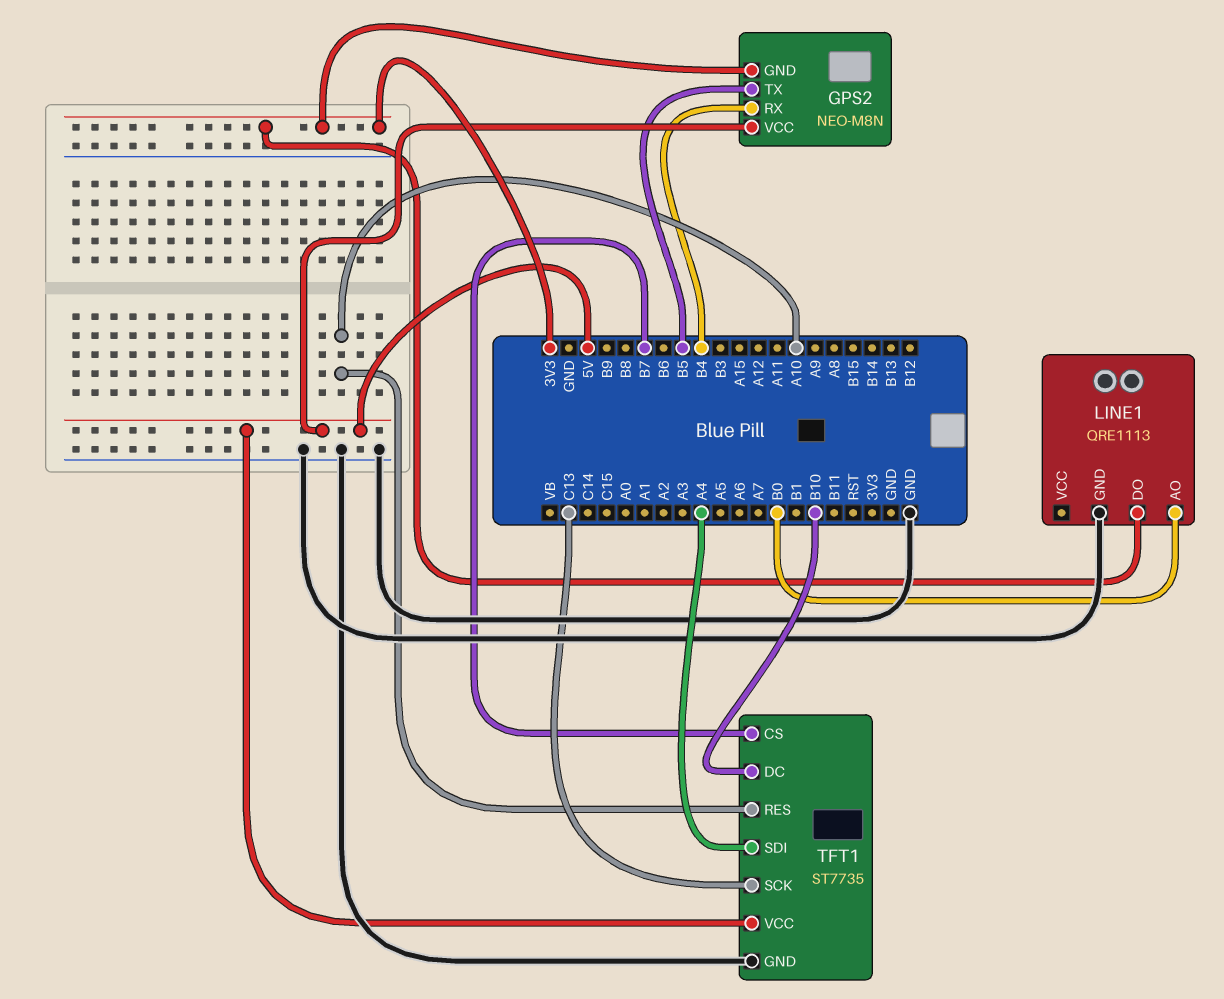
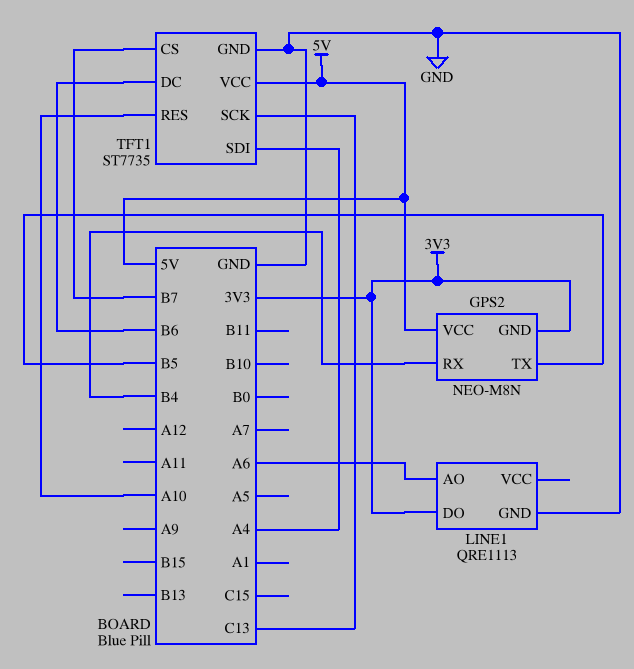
LINE1 pin AO: B0 -> A6
TFT1 pin DC: B10 -> B6

